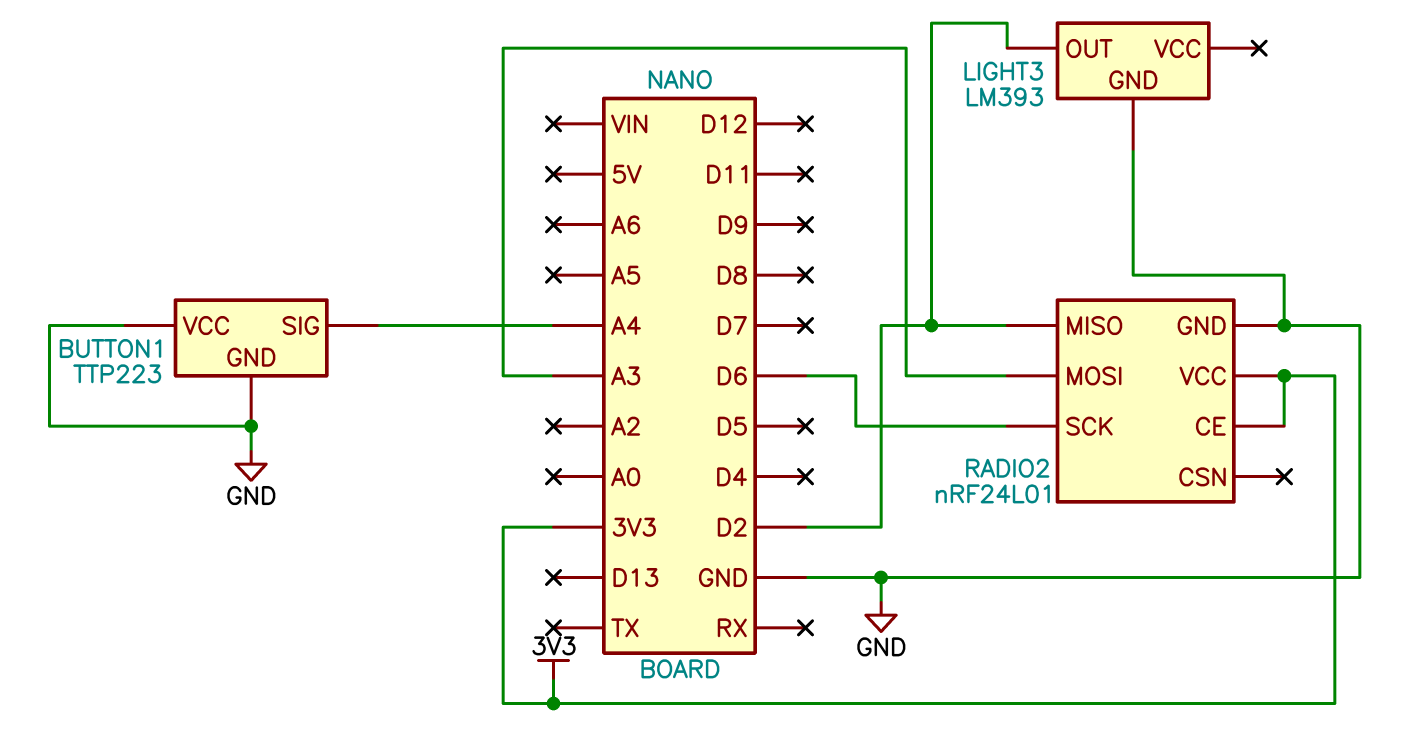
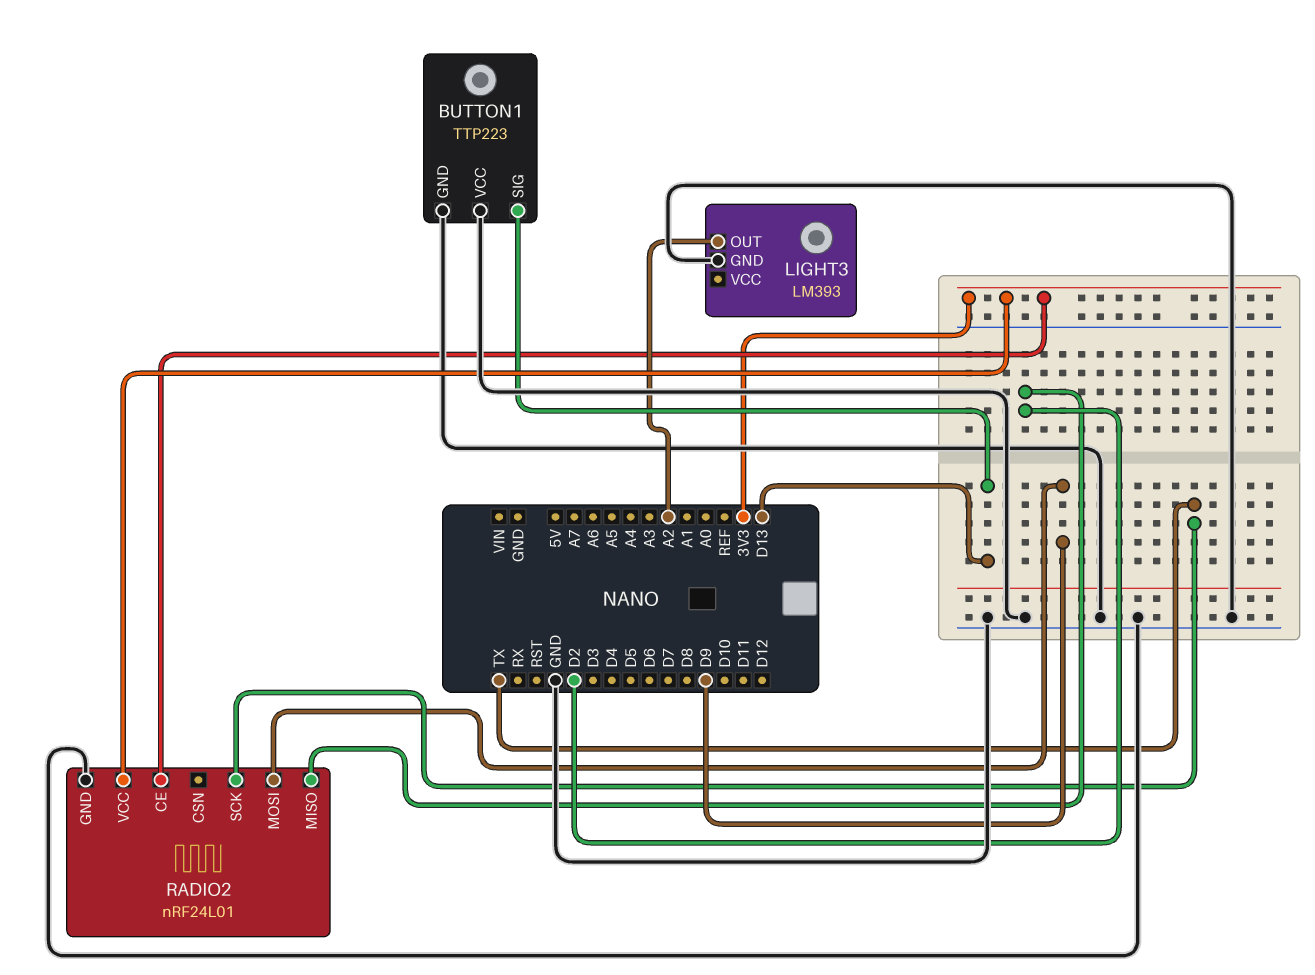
BUTTON1 pin SIG: A4 -> D13
LIGHT3 pin OUT: D2 -> A2
RADIO2 pin MOSI: A3 -> D9
RADIO2 pin SCK: D6 -> TX

